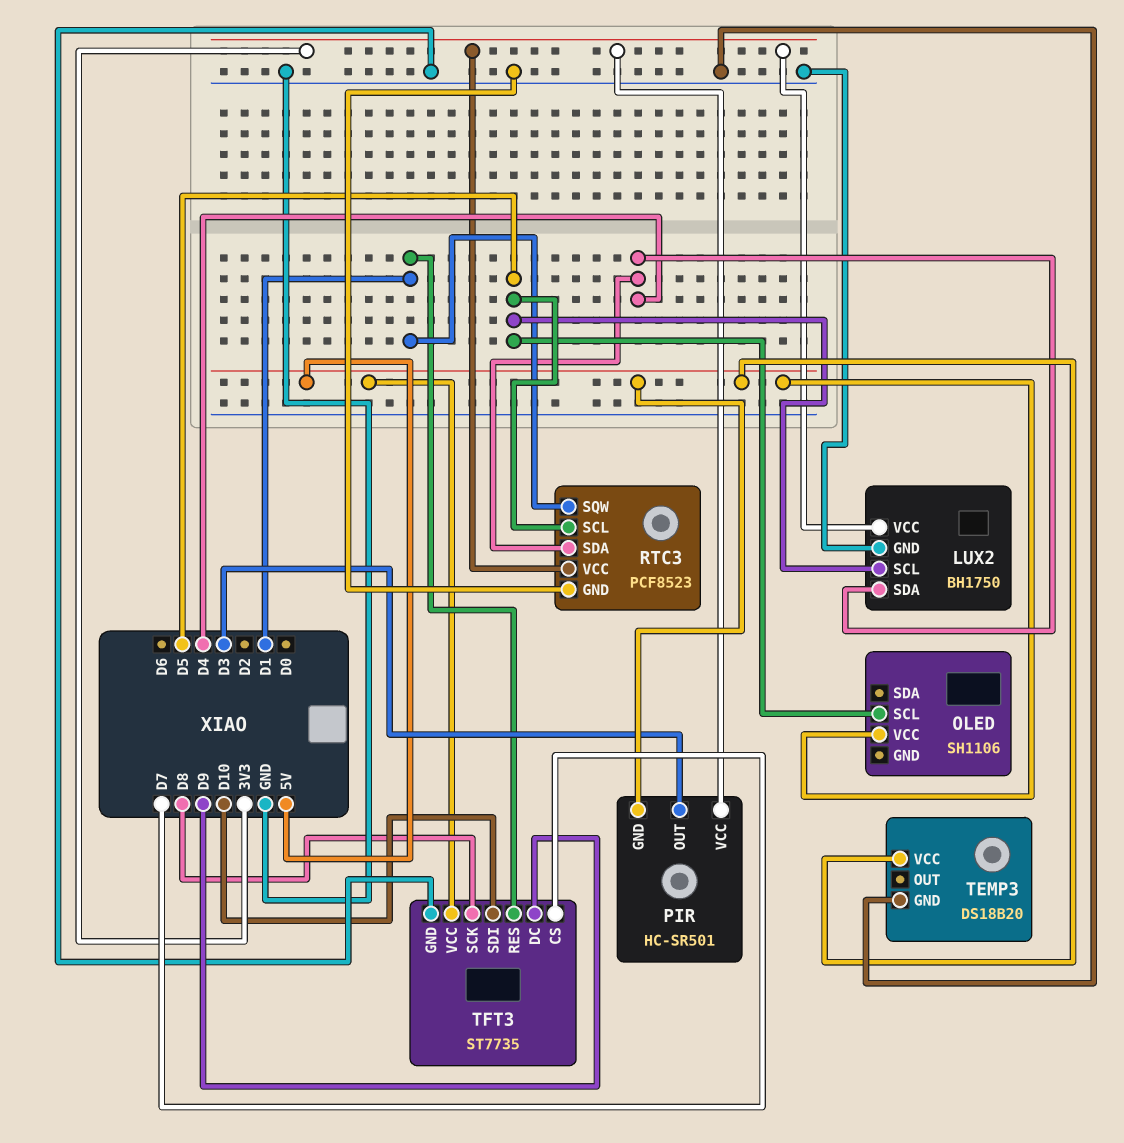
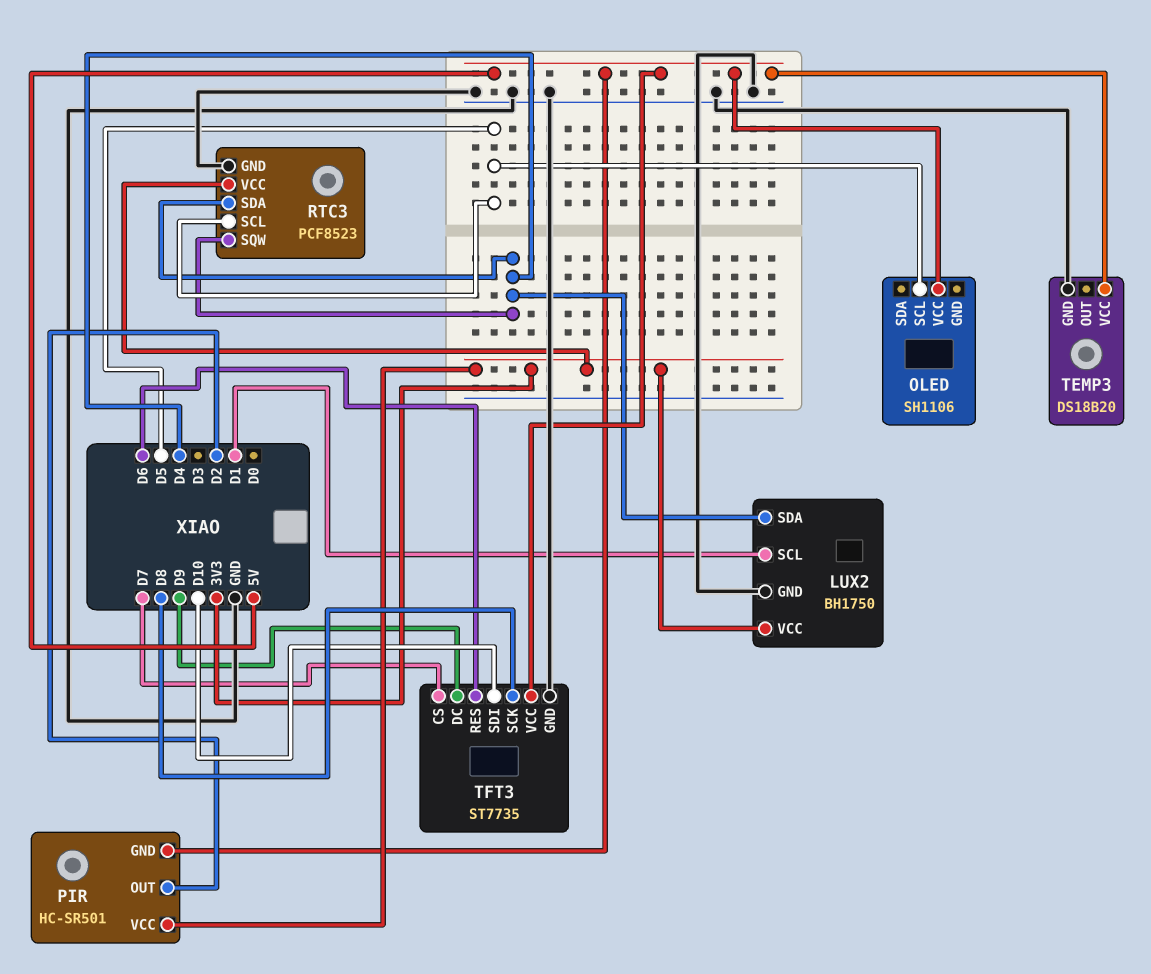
LUX2 pin SCL: D5 -> D1
PIR pin OUT: D3 -> D2
RTC3 pin SQW: D1 -> D4
TFT3 pin RES: D1 -> D6

